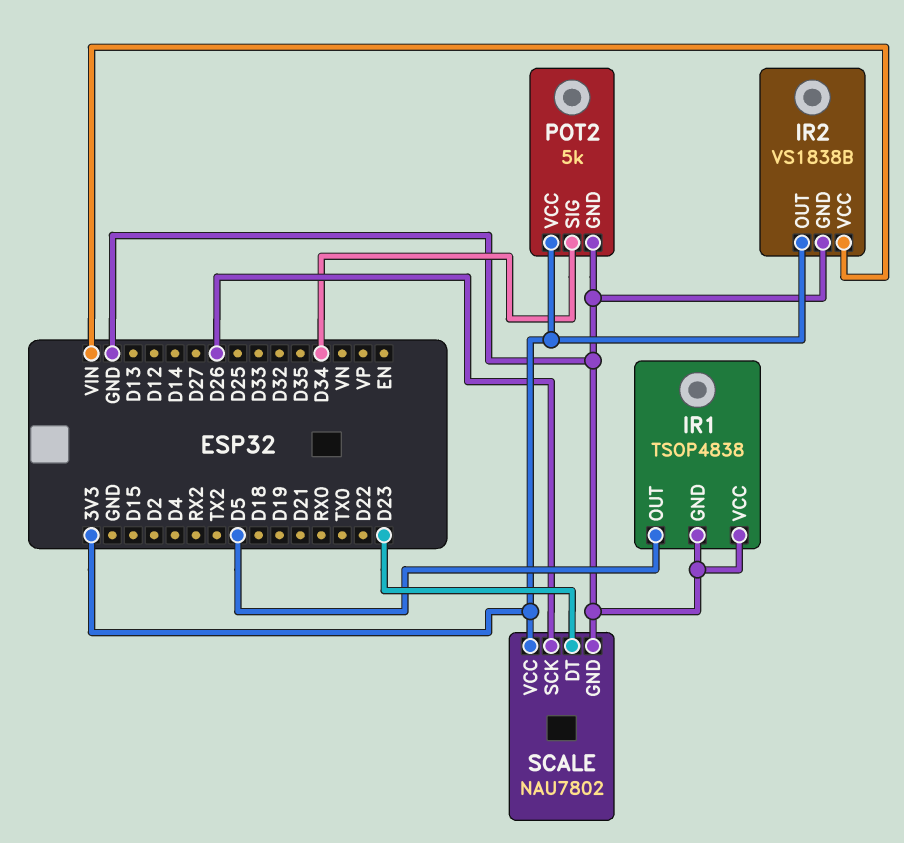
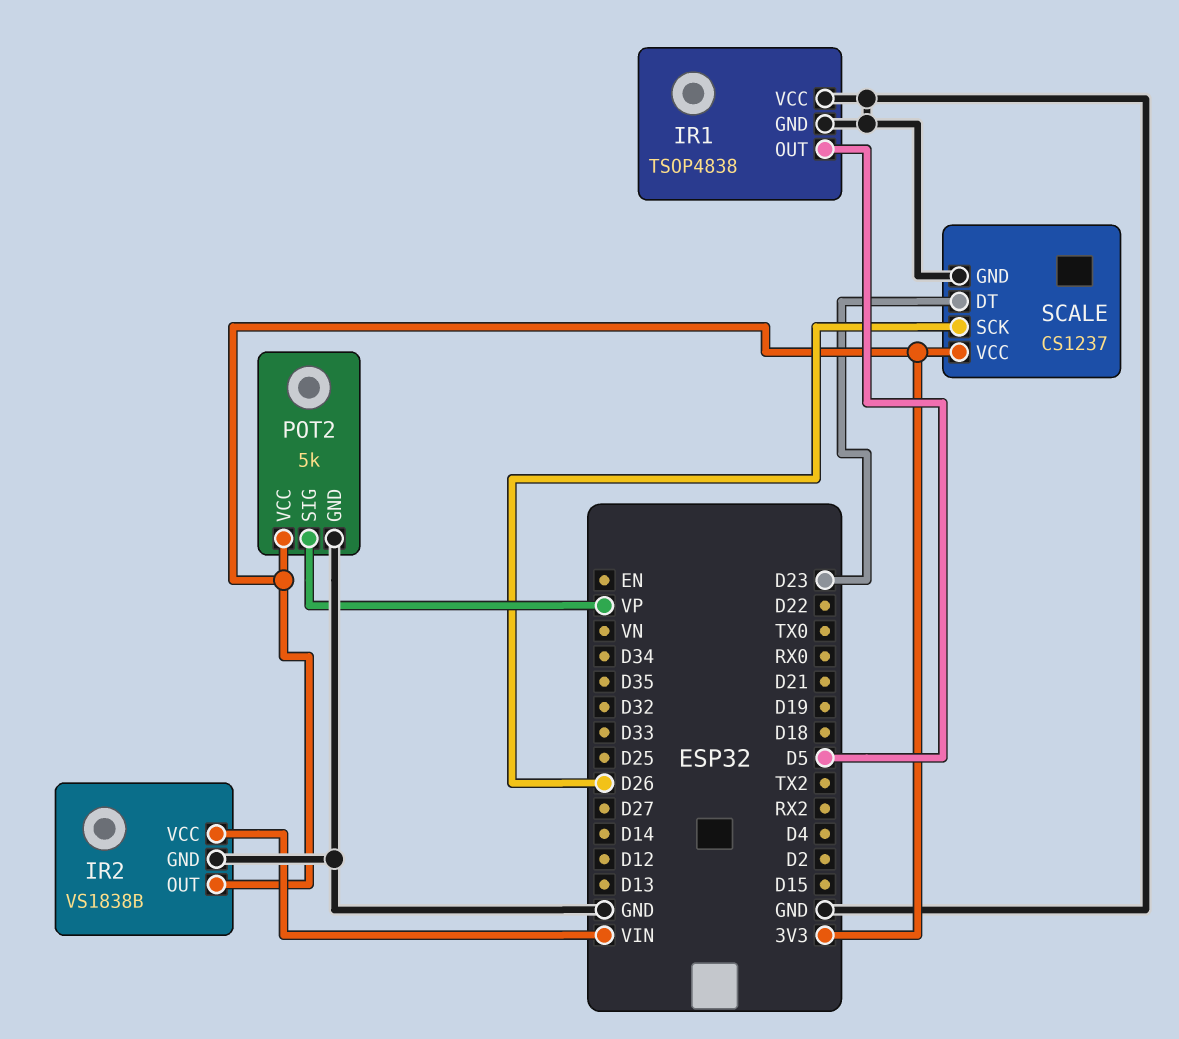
POT2 pin SIG: D34 -> VP
SCALE: NAU7802 -> CS1237

